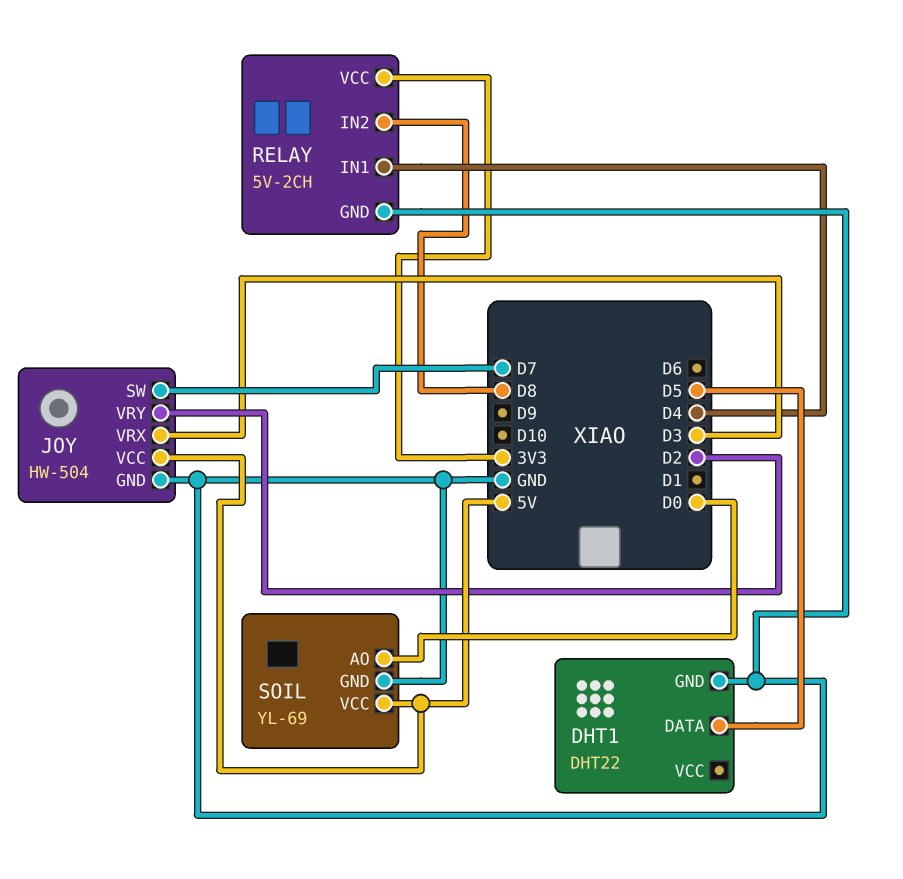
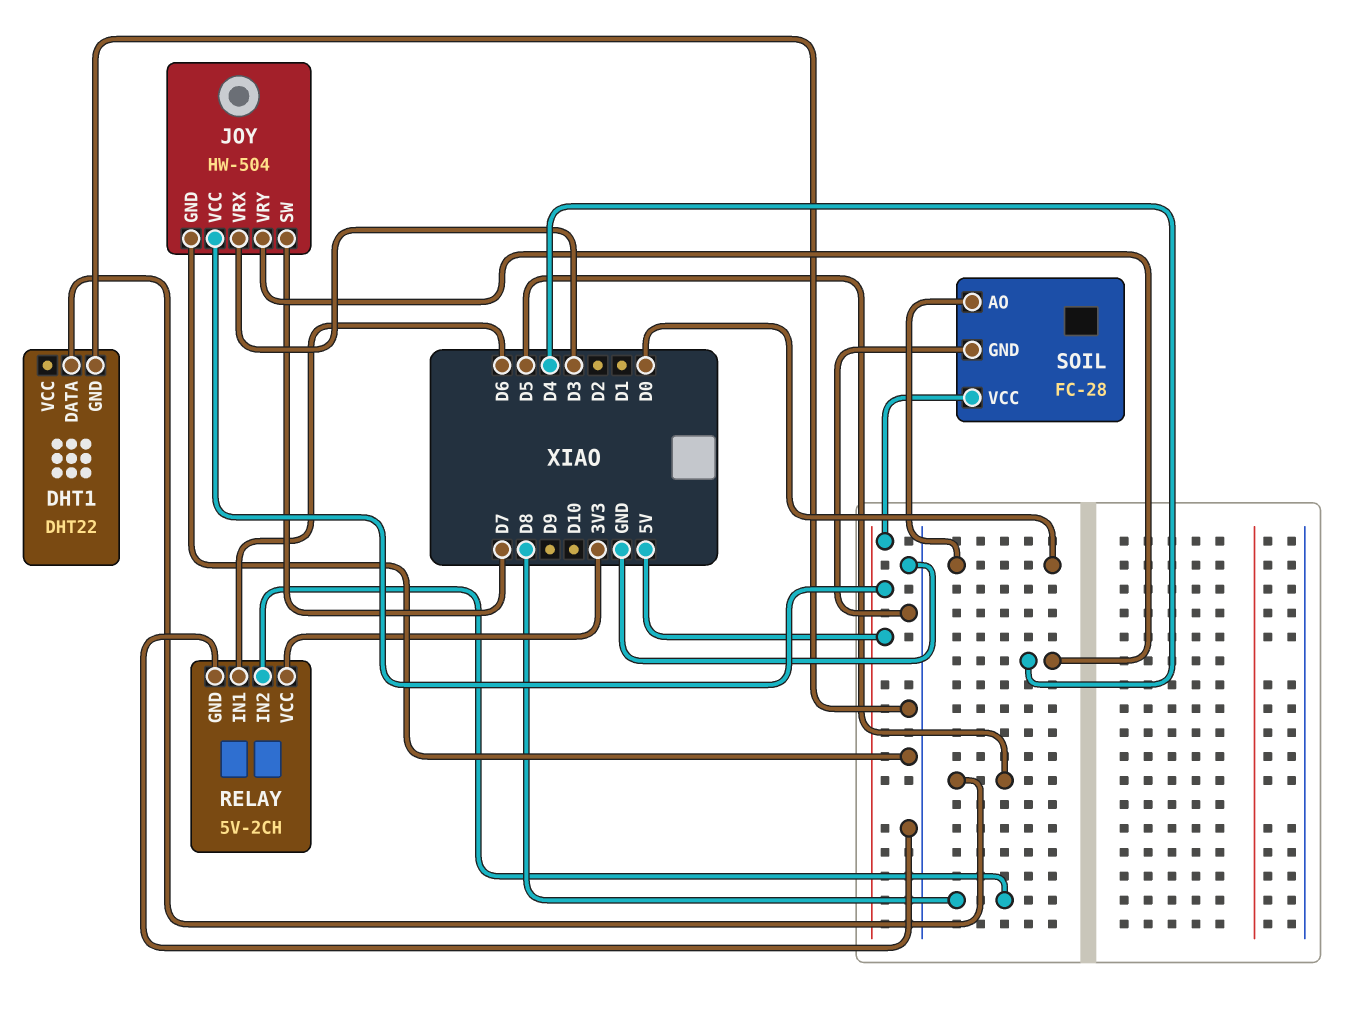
JOY pin VRY: D2 -> D4
RELAY pin IN1: D4 -> D6
SOIL: YL-69 -> FC-28

